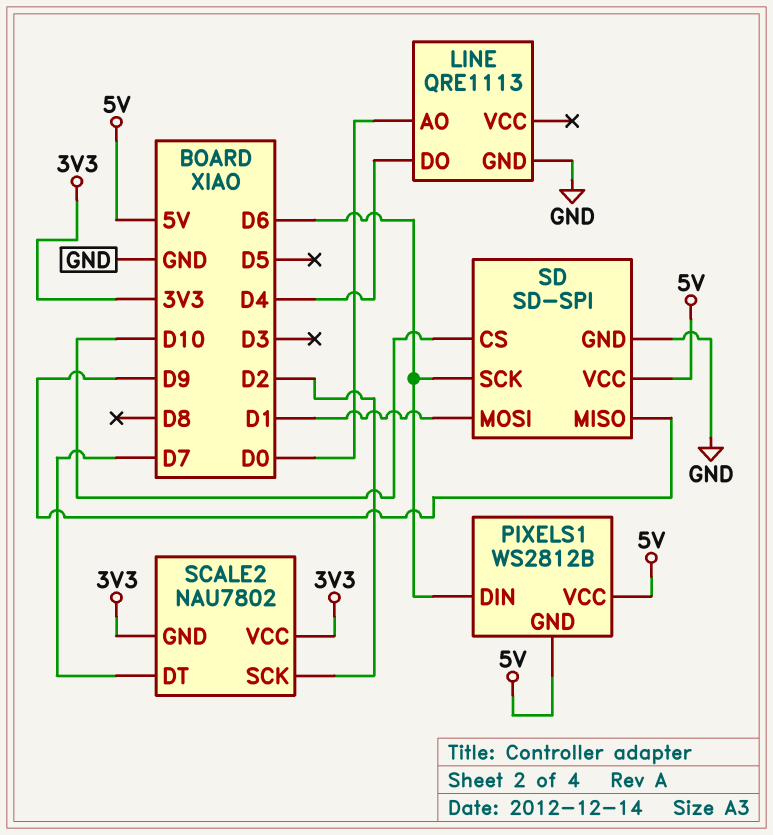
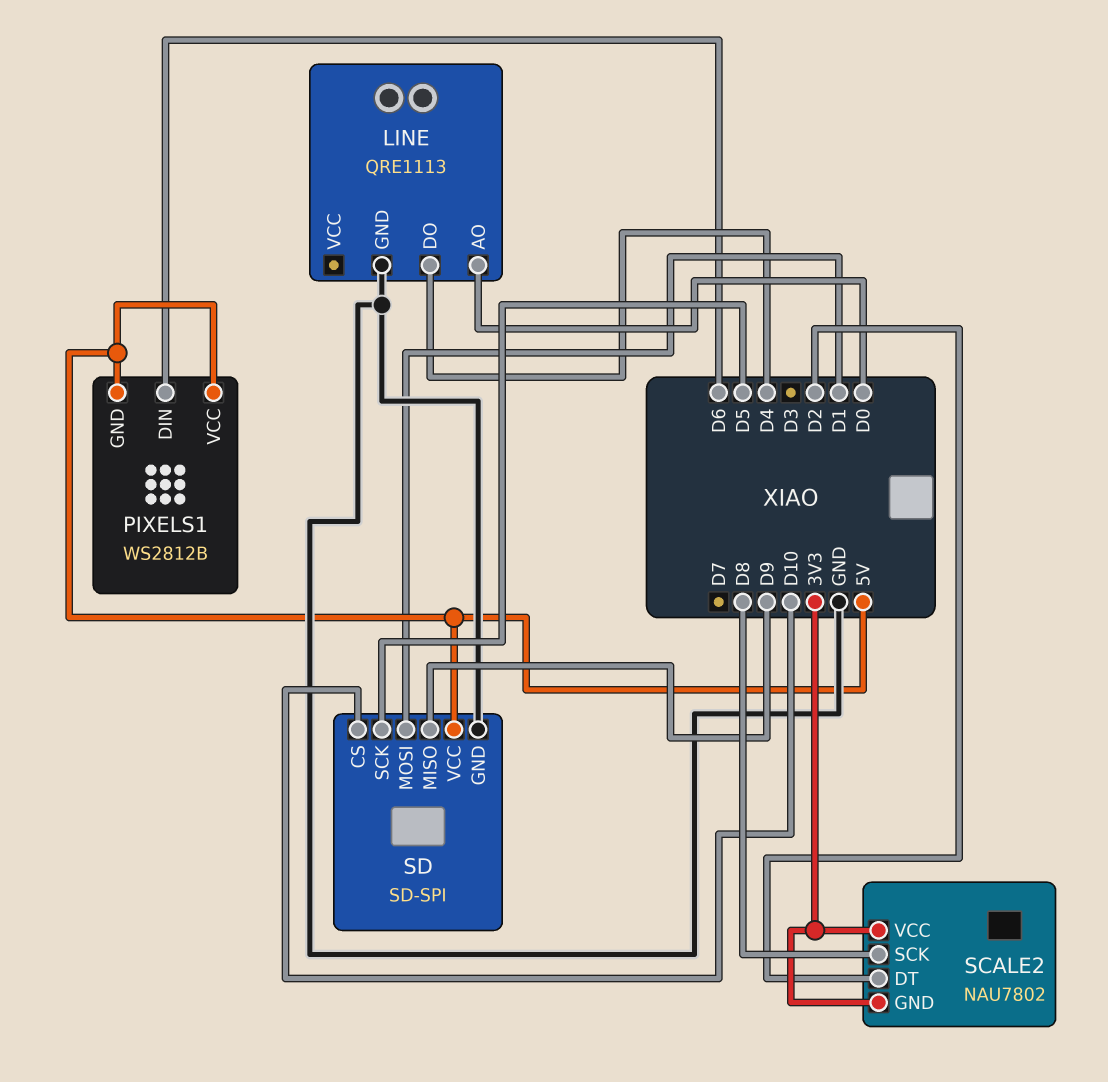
SCALE2 pin DT: D7 -> D2
SCALE2 pin SCK: D2 -> D8
SD pin SCK: D6 -> D5

